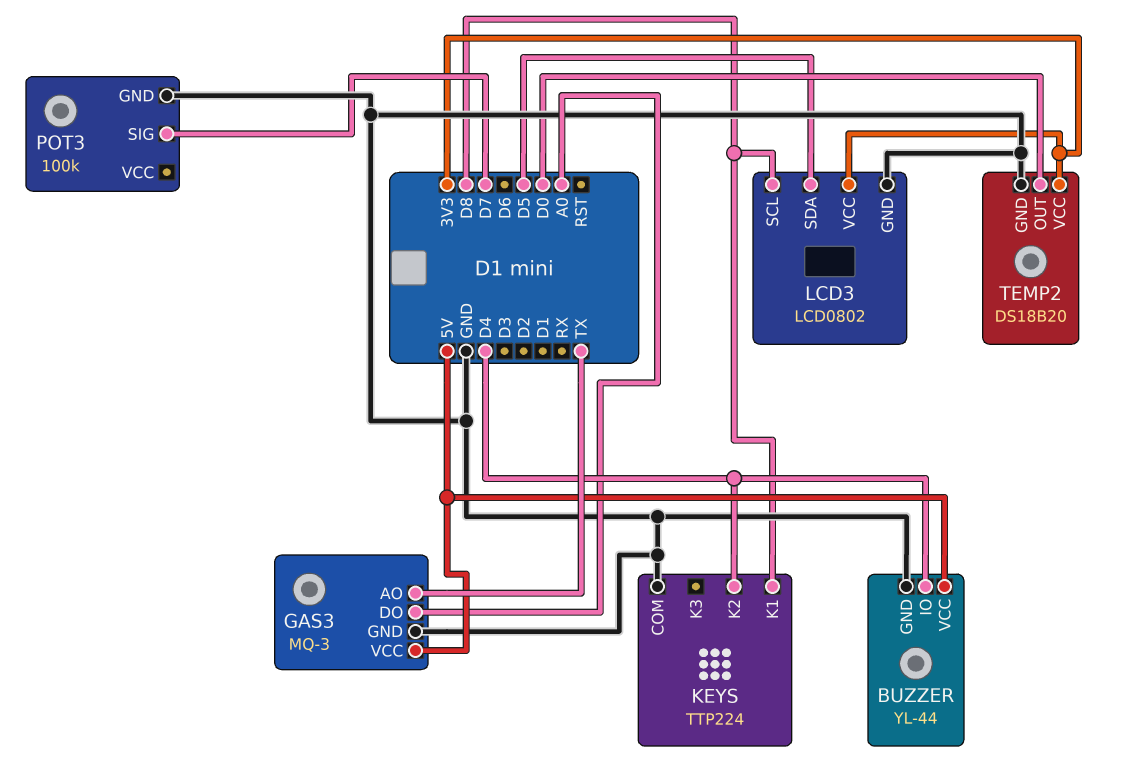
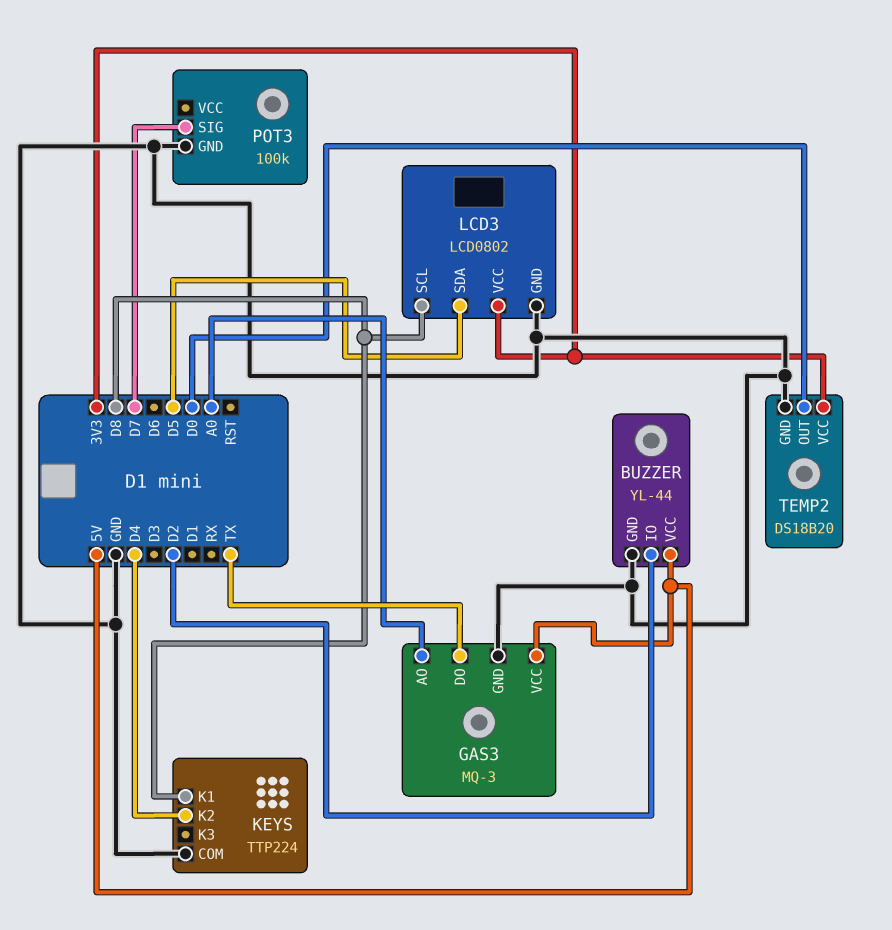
BUZZER pin IO: D4 -> D2
GAS3 pin AO: TX -> A0
GAS3 pin DO: A0 -> TX

